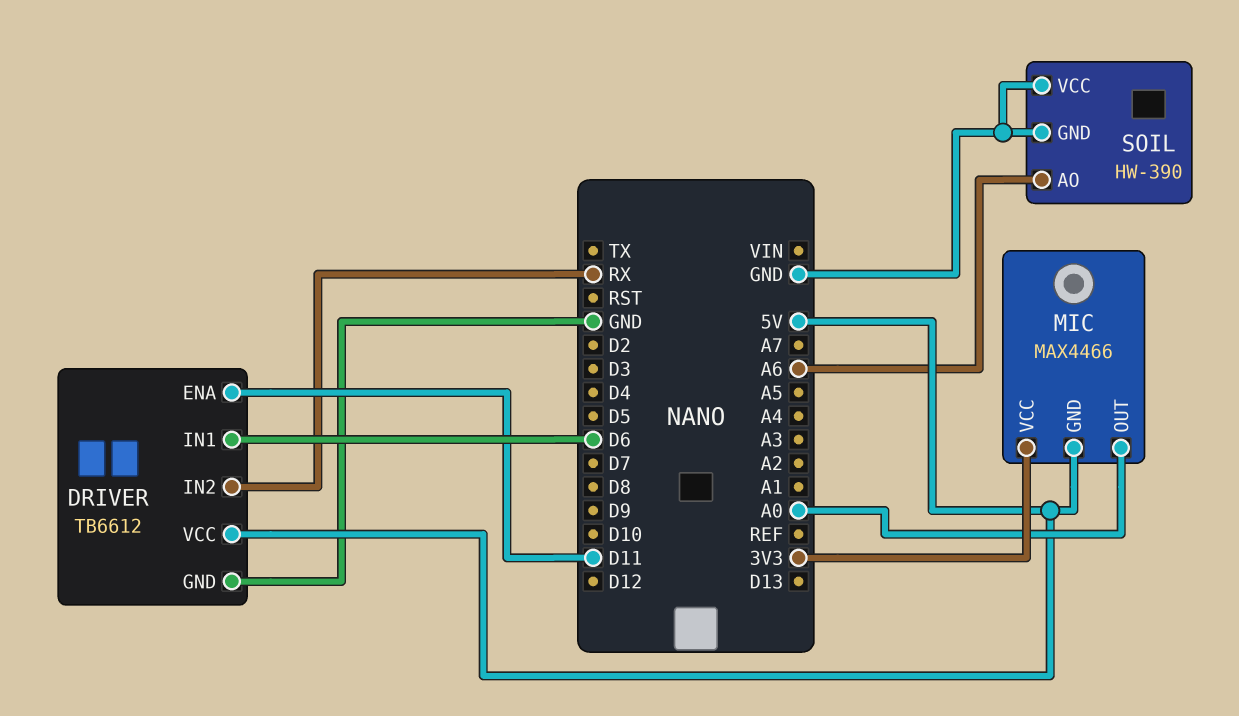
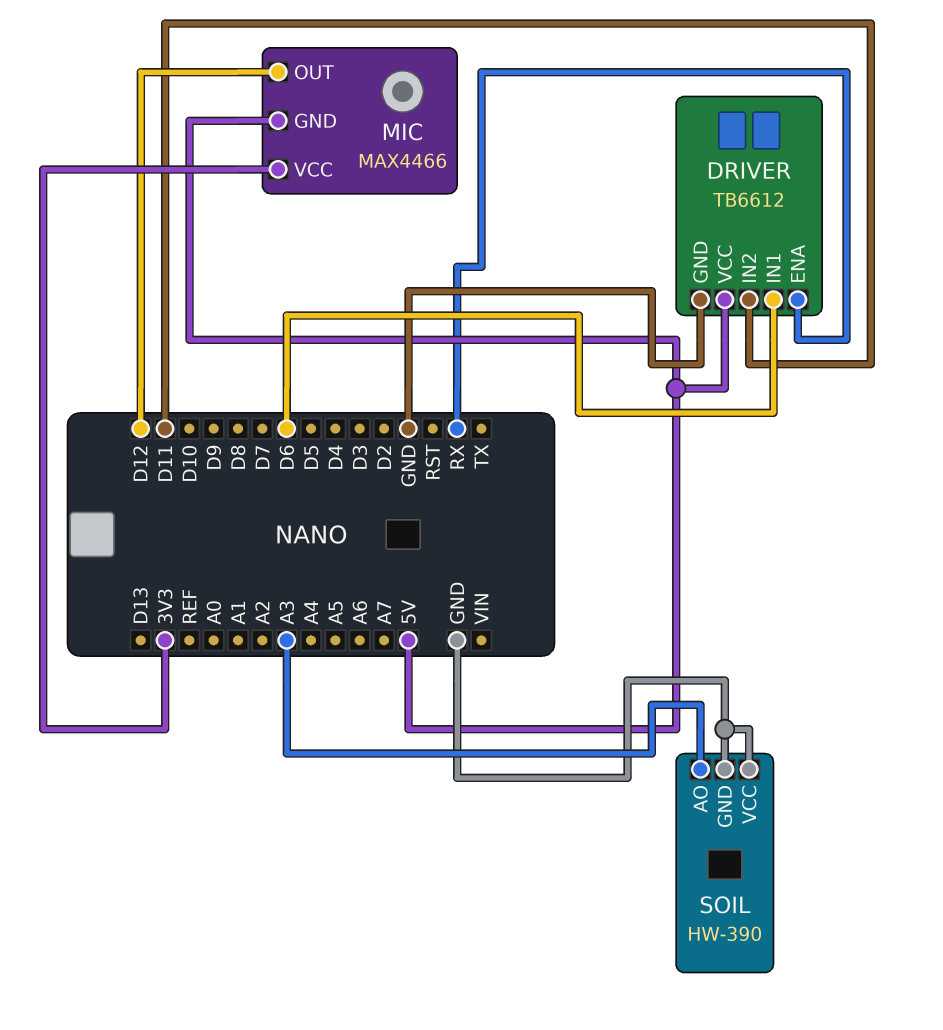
DRIVER pin ENA: D11 -> RX
DRIVER pin IN2: RX -> D11
MIC pin OUT: A0 -> D12
SOIL pin AO: A6 -> A3

